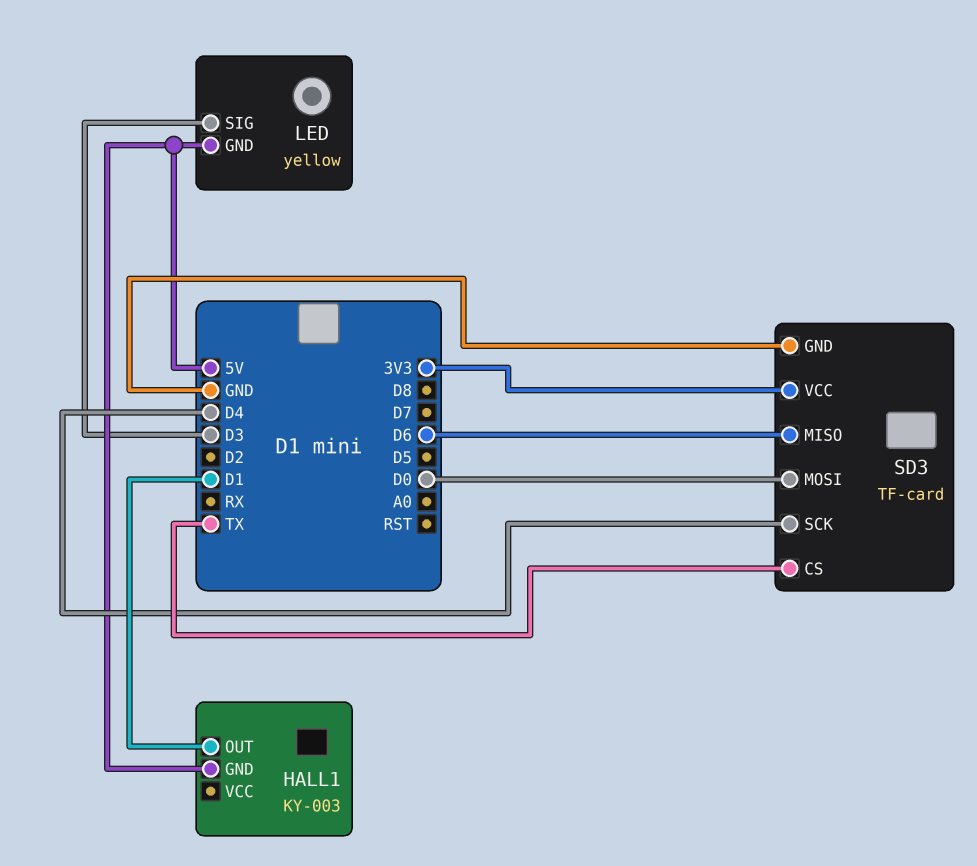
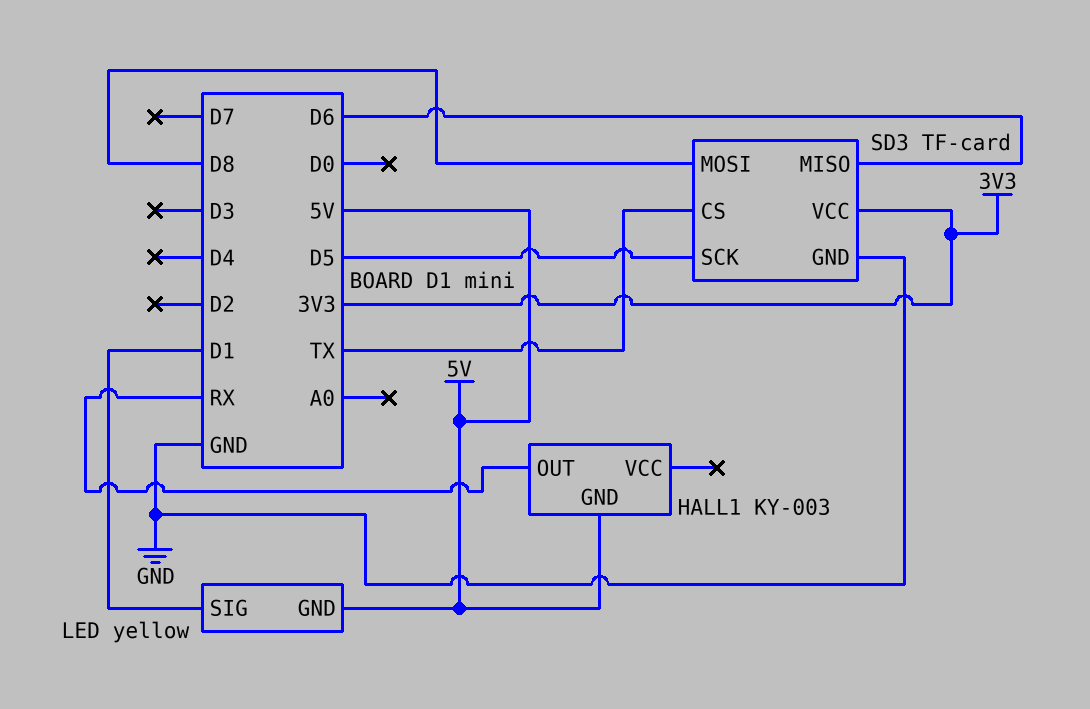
HALL1 pin OUT: D1 -> RX
LED pin SIG: D3 -> D1
SD3 pin MOSI: D0 -> D8
SD3 pin SCK: D4 -> D5

